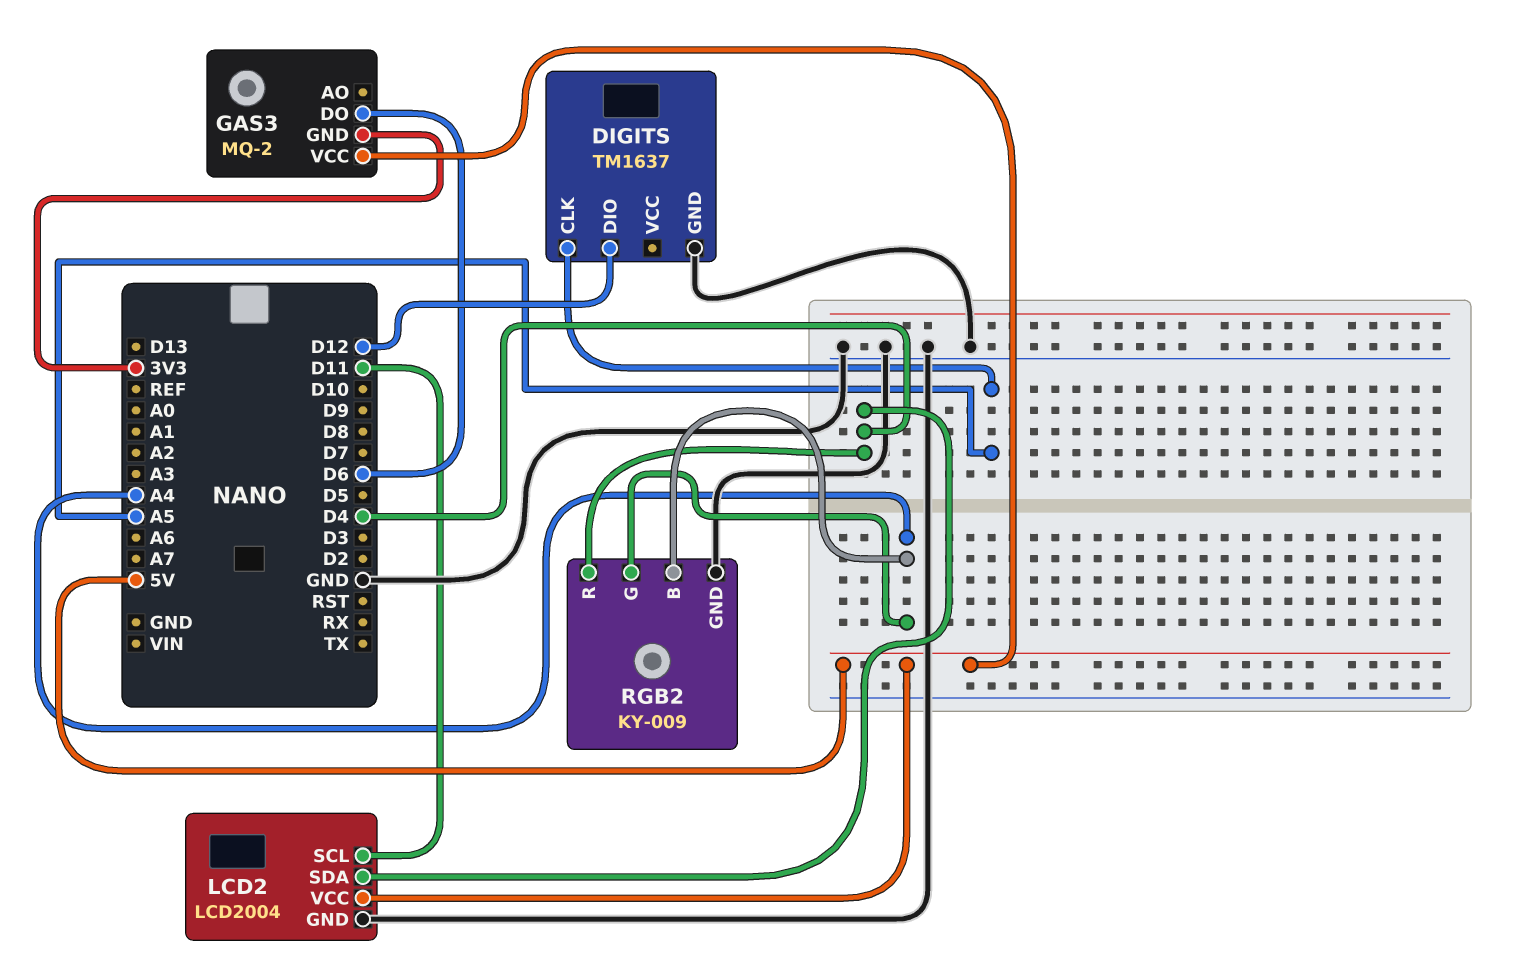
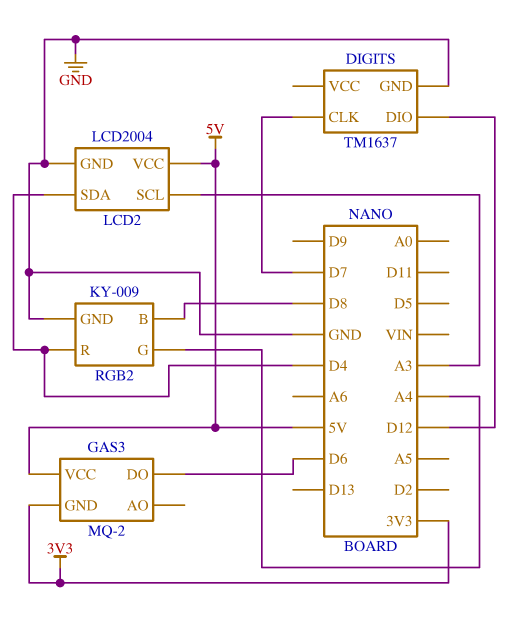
DIGITS pin CLK: A5 -> D7
LCD2 pin SCL: D11 -> A3
RGB2 pin B: A4 -> D8

